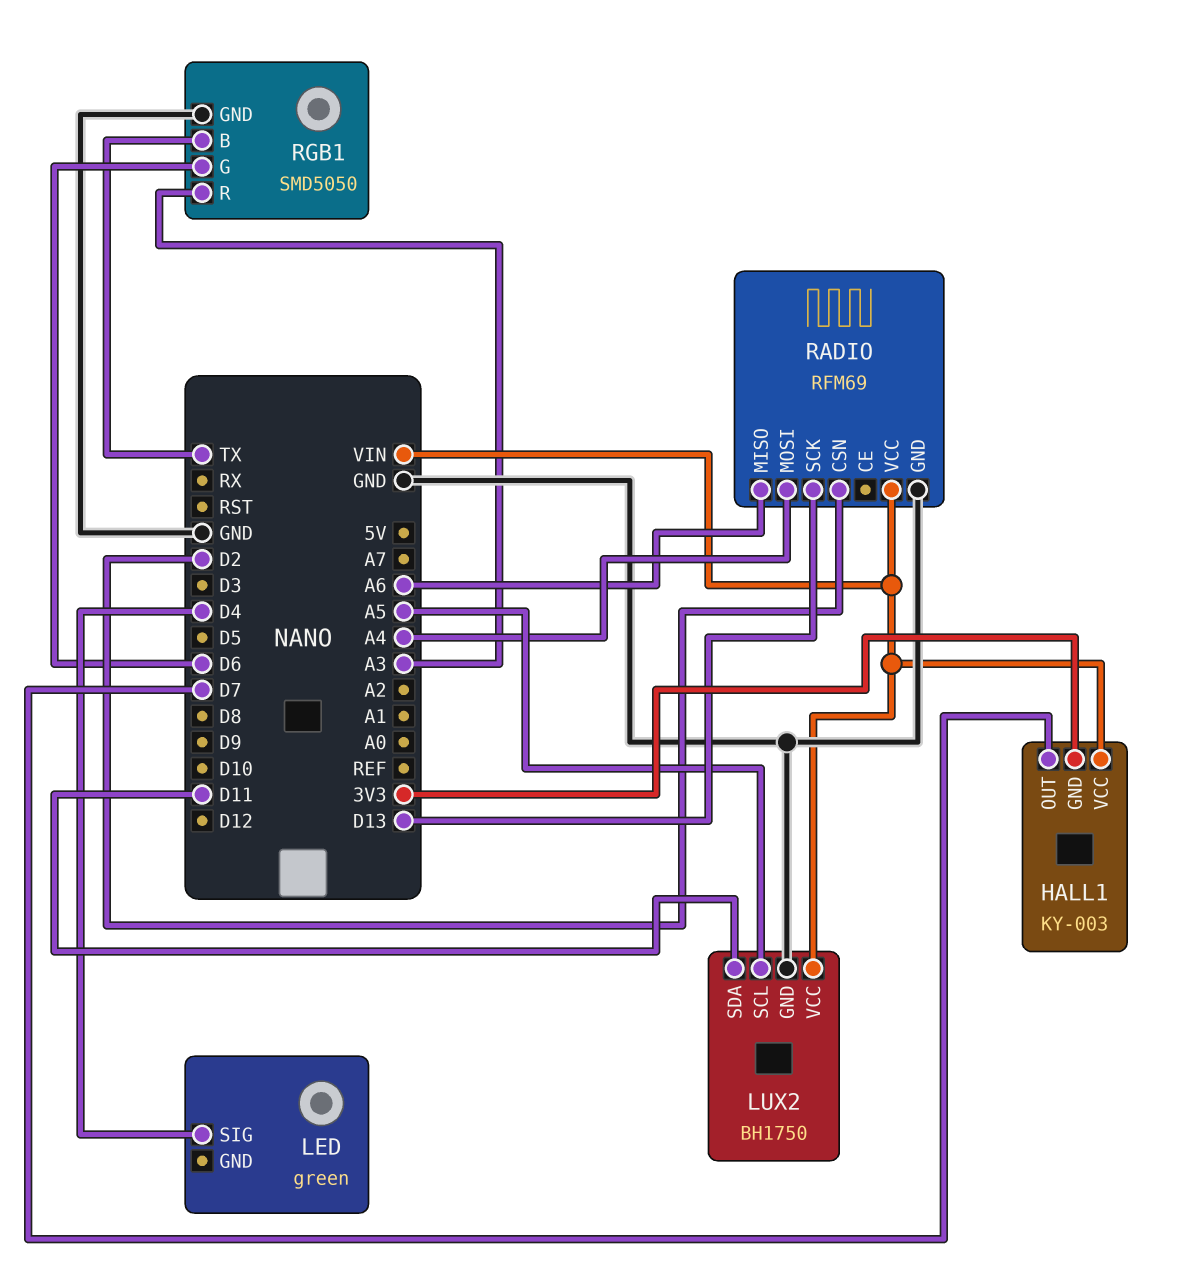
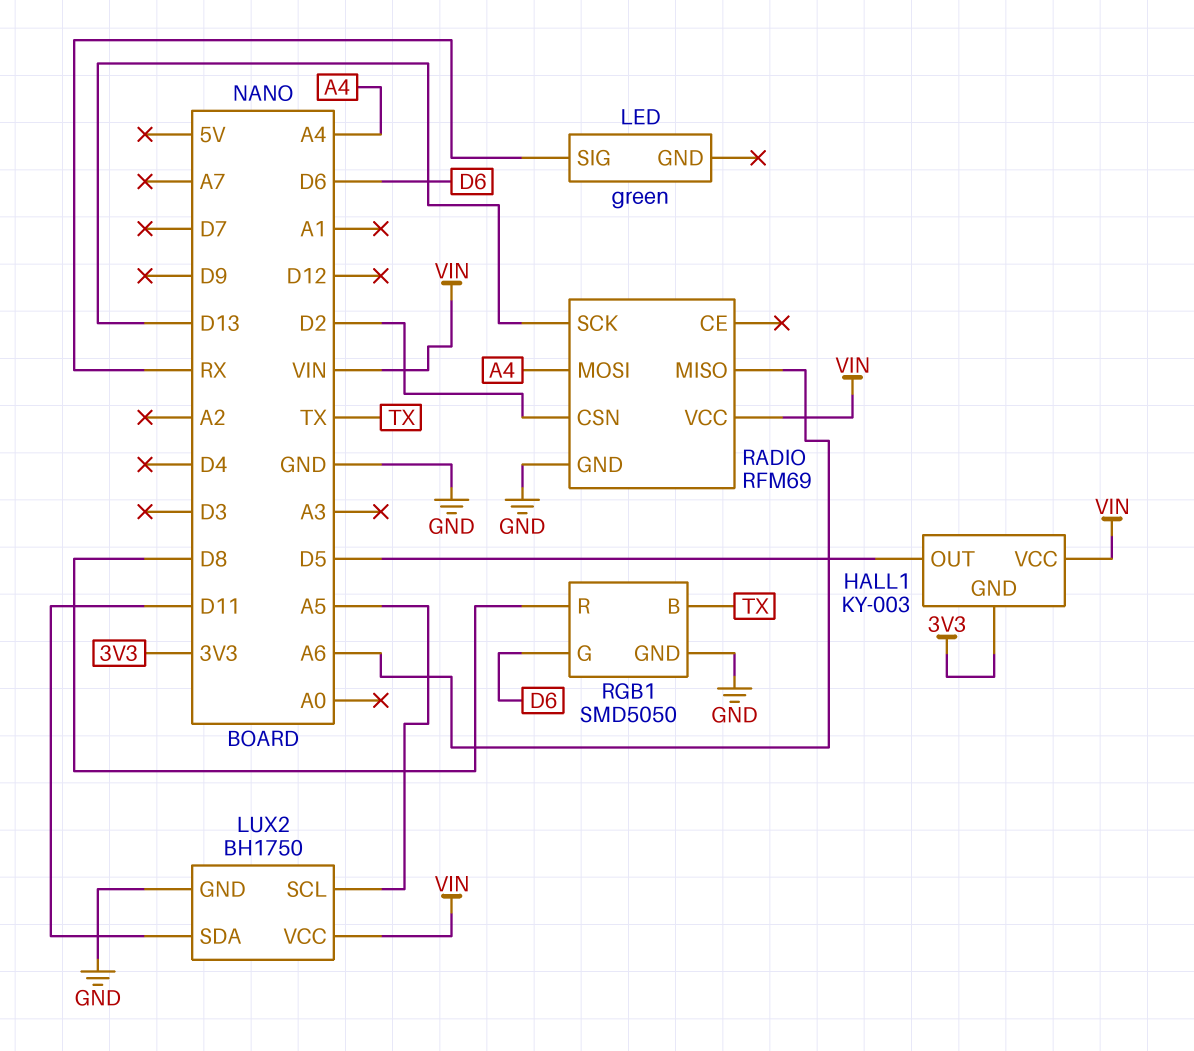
HALL1 pin OUT: D7 -> D5
LED pin SIG: D4 -> RX
RGB1 pin R: A3 -> D8

